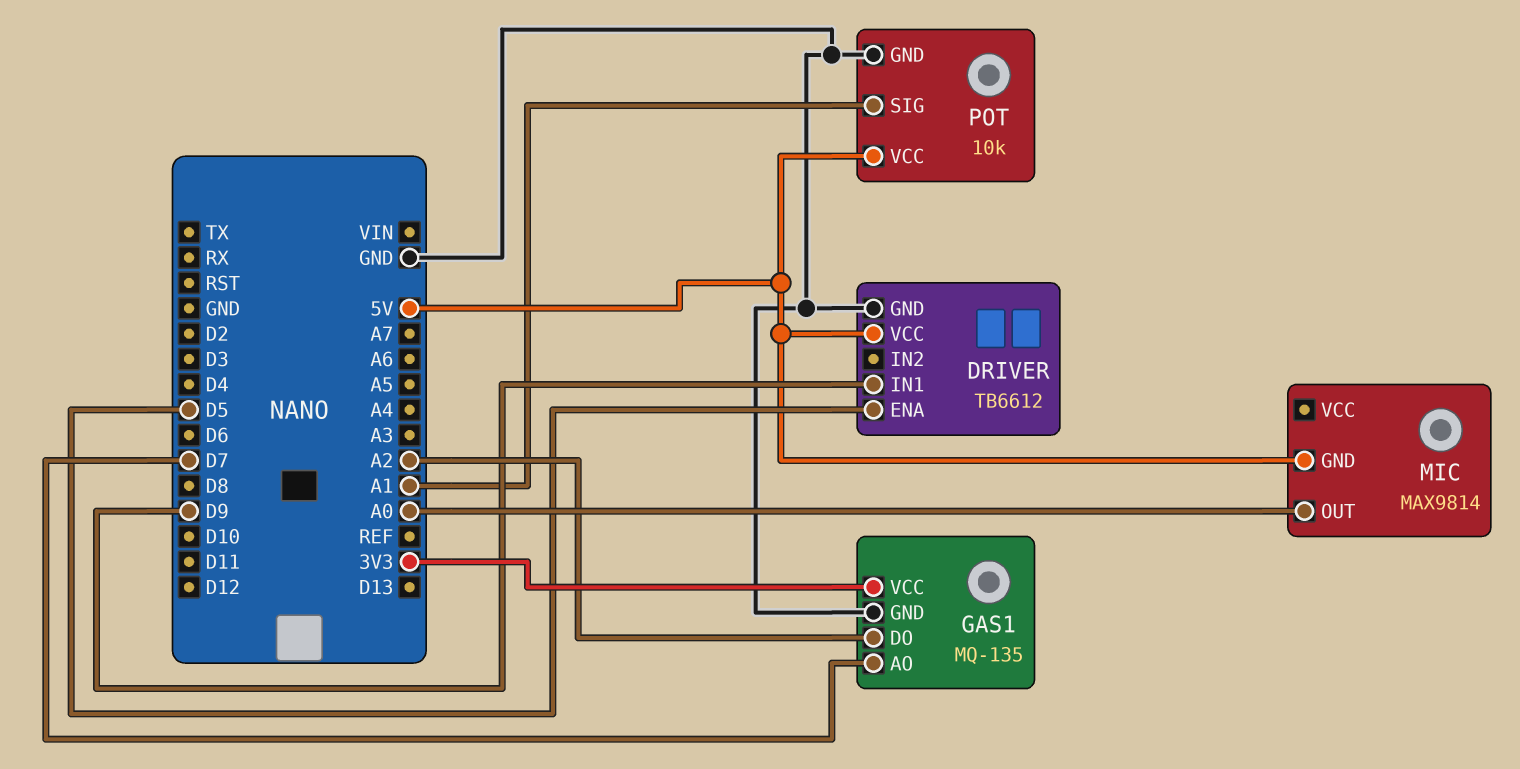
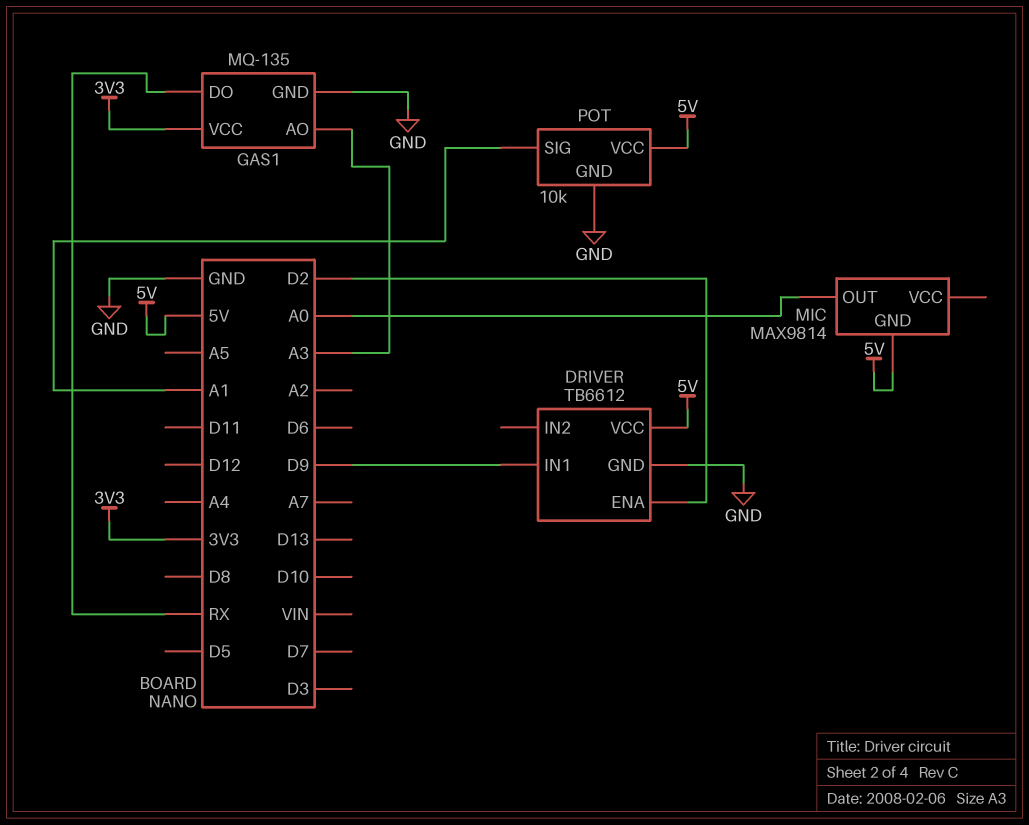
DRIVER pin ENA: D5 -> D2
GAS1 pin AO: D7 -> A3
GAS1 pin DO: A2 -> RX

